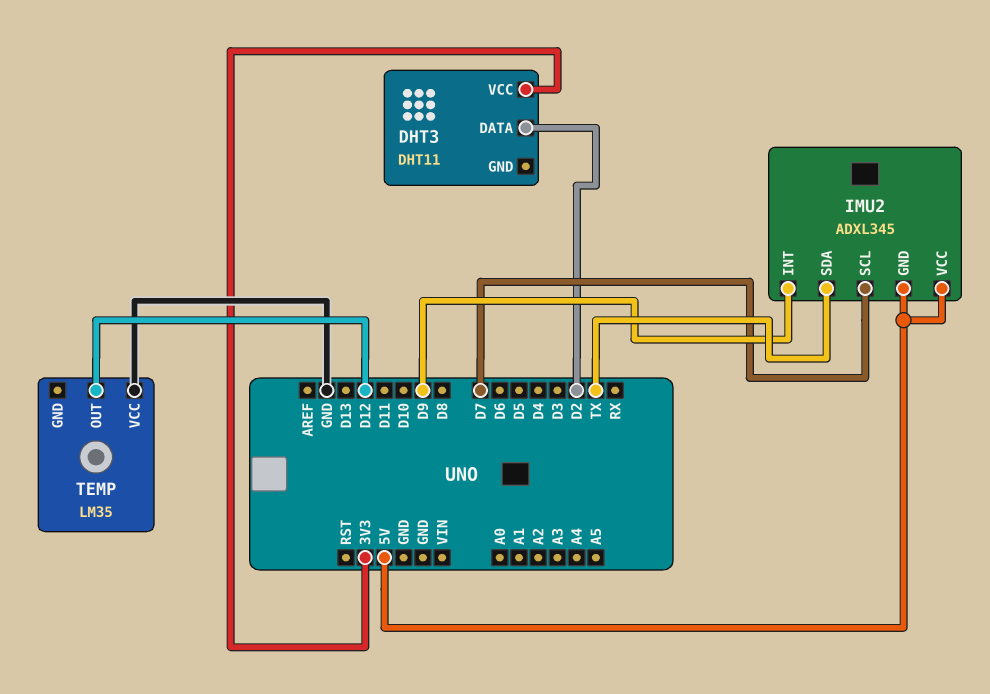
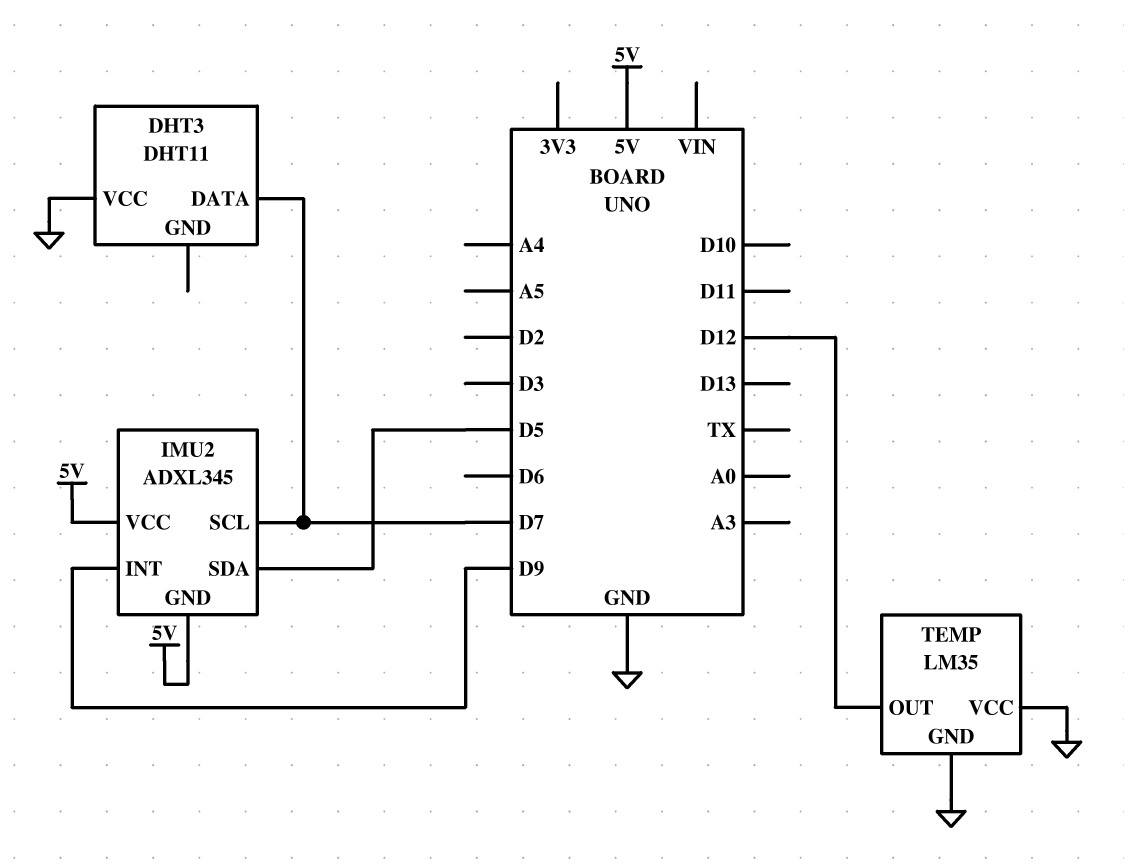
DHT3 pin DATA: D2 -> D7
DHT3 pin VCC: 3V3 -> GND
IMU2 pin SDA: TX -> D5
TEMP pin GND: none -> GND

